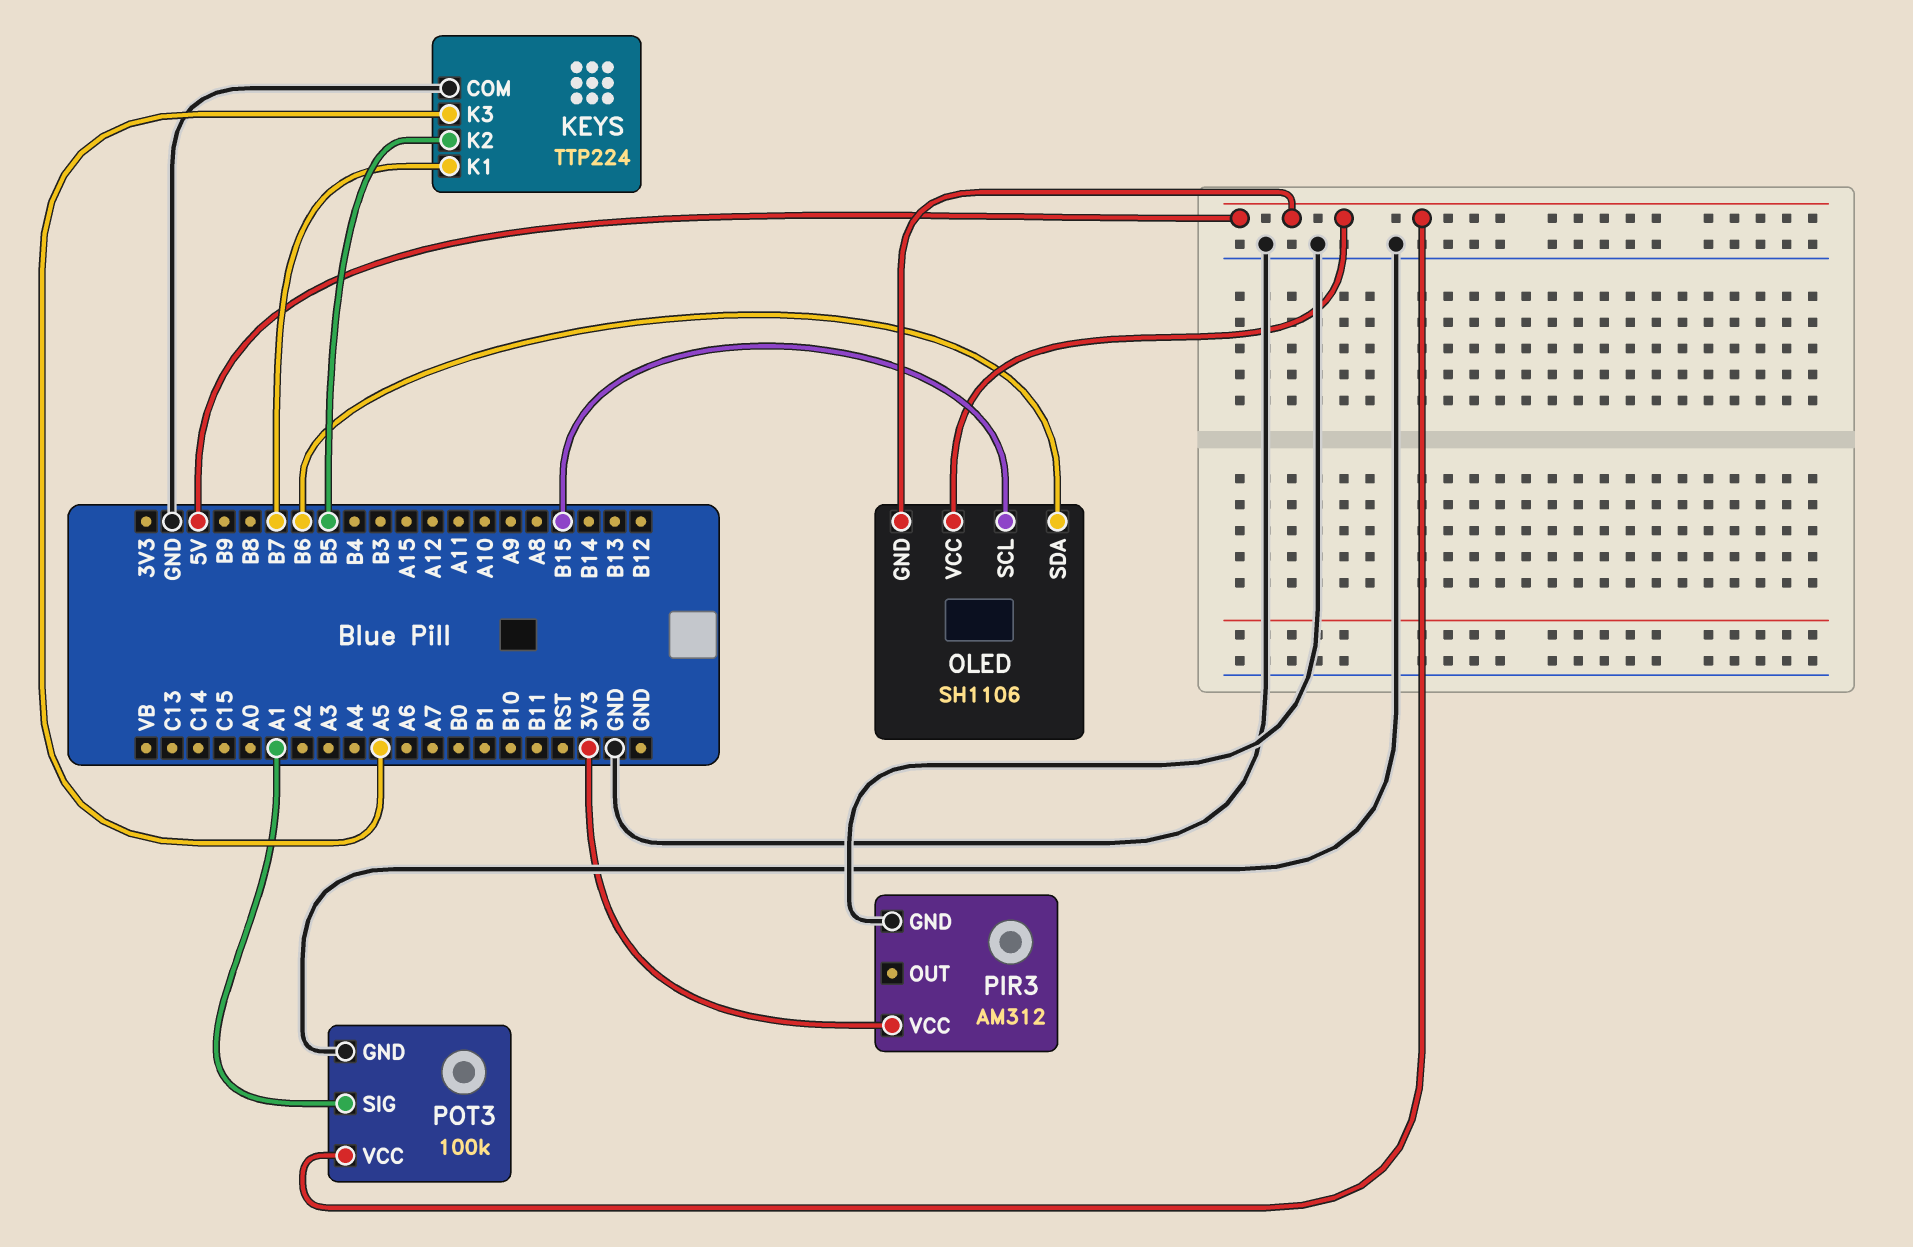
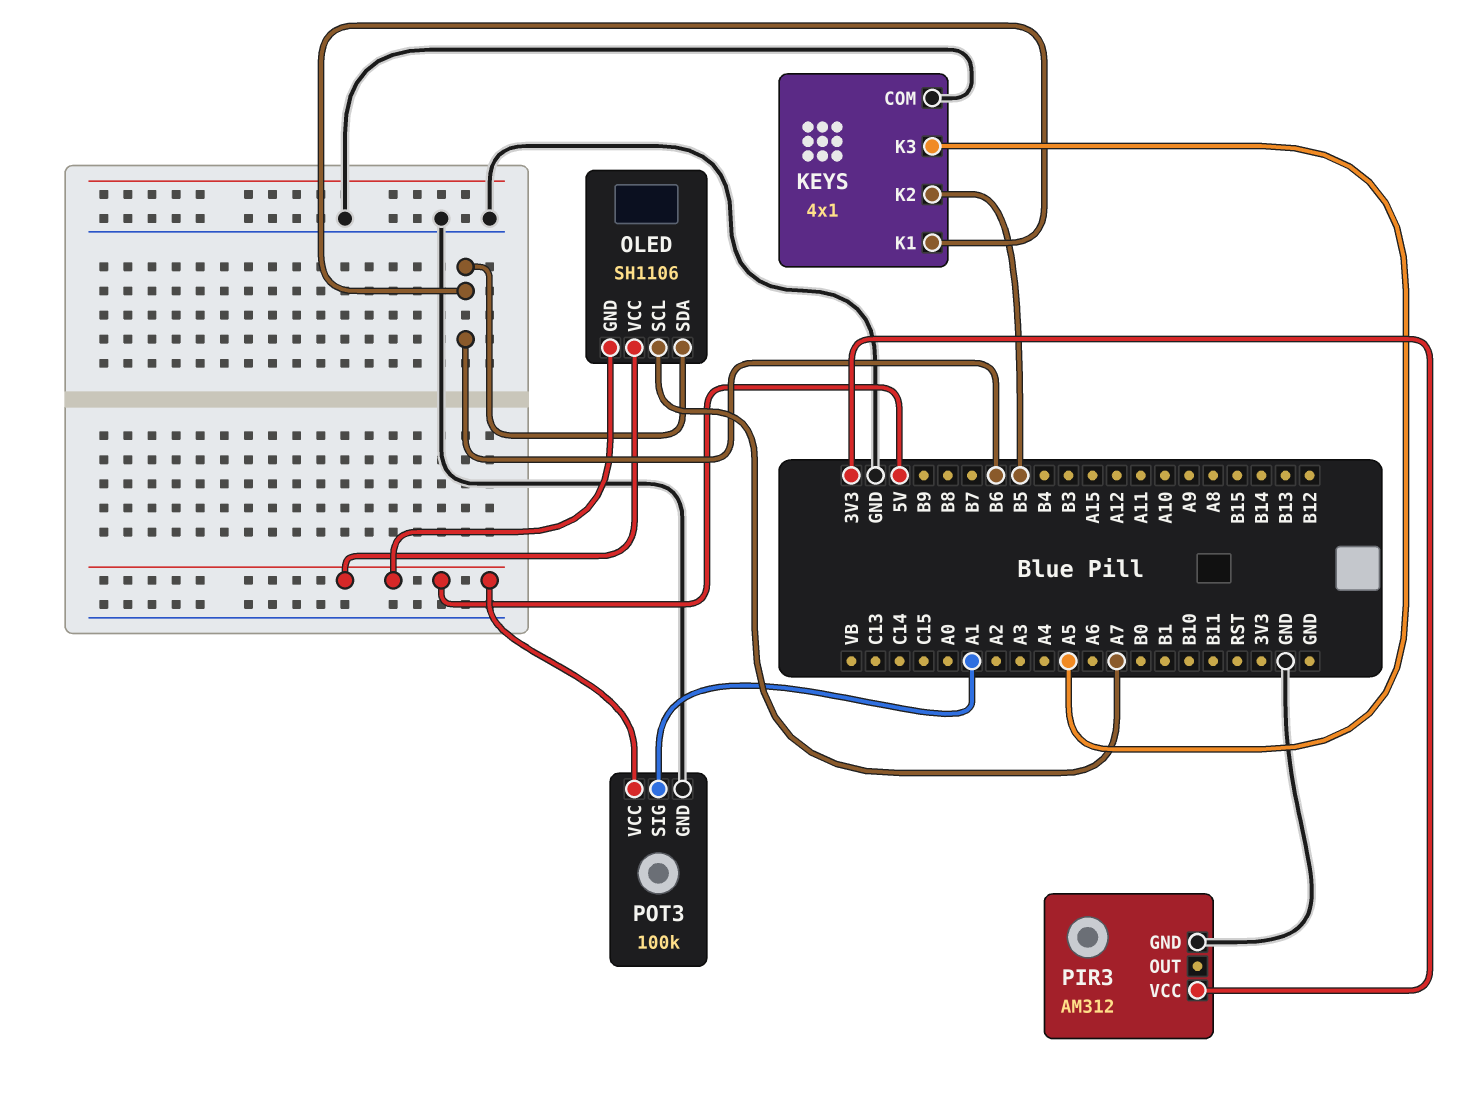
KEYS: TTP224 -> 4x1
KEYS pin K1: B7 -> B6
OLED pin SCL: B15 -> A7

